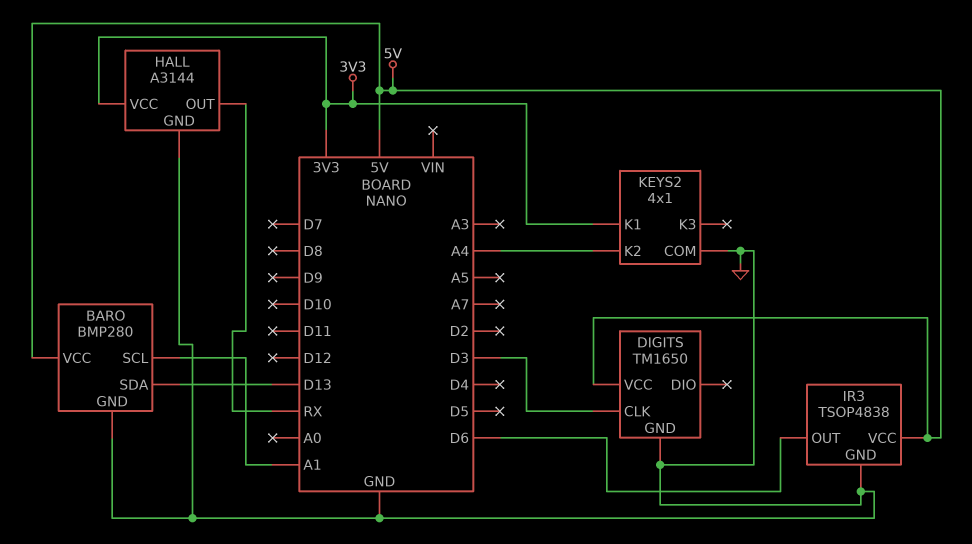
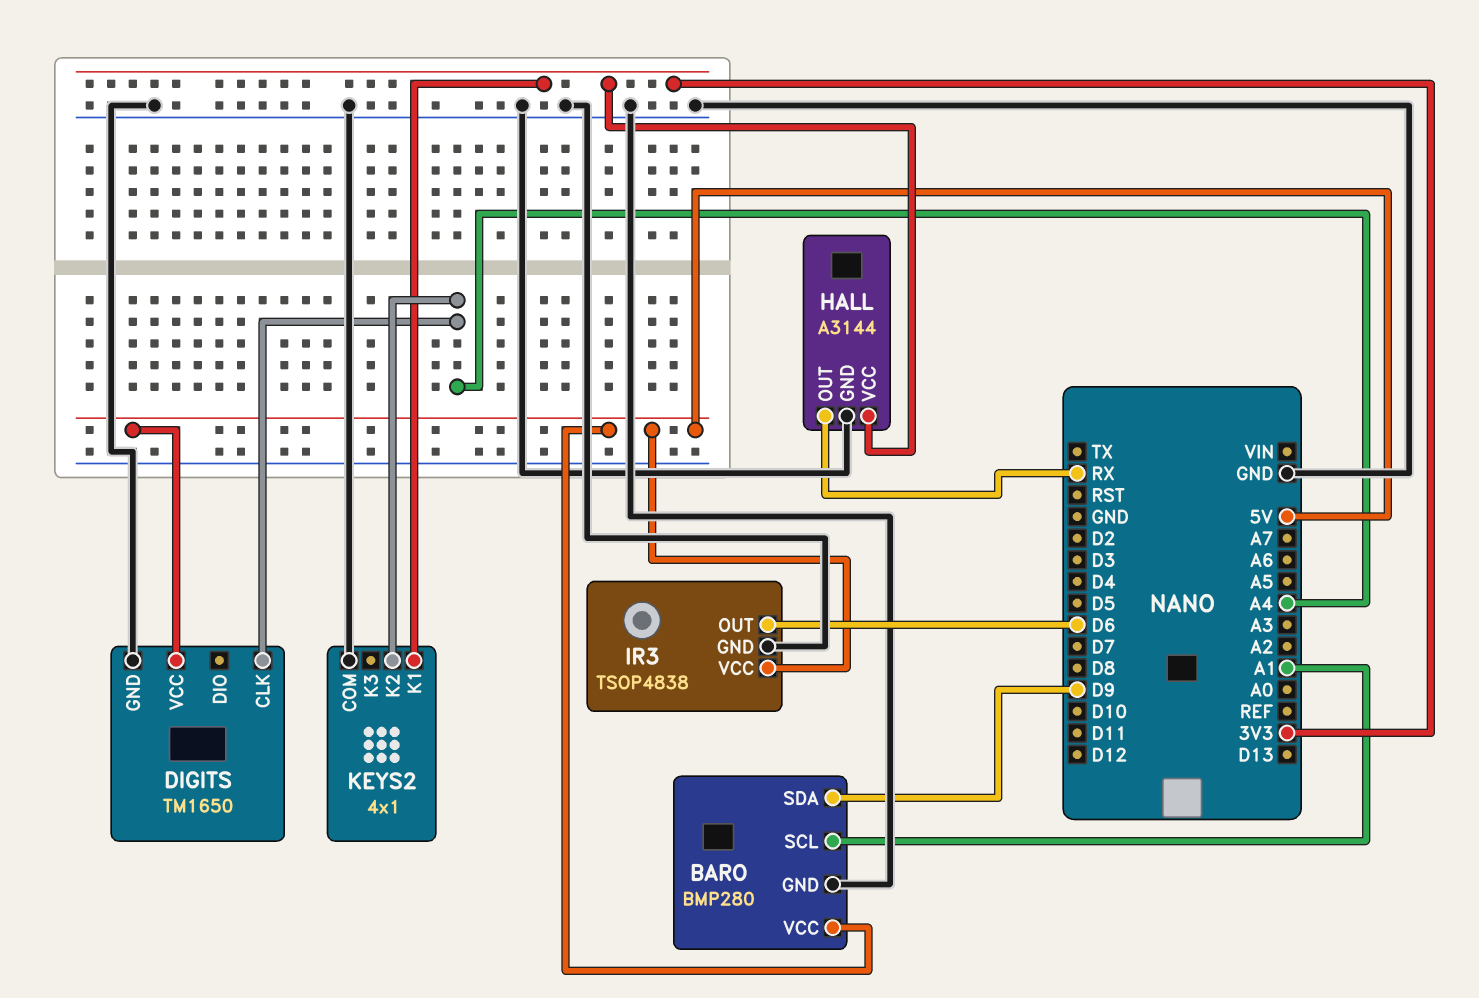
BARO pin SDA: D13 -> D9
DIGITS pin CLK: D3 -> A4

